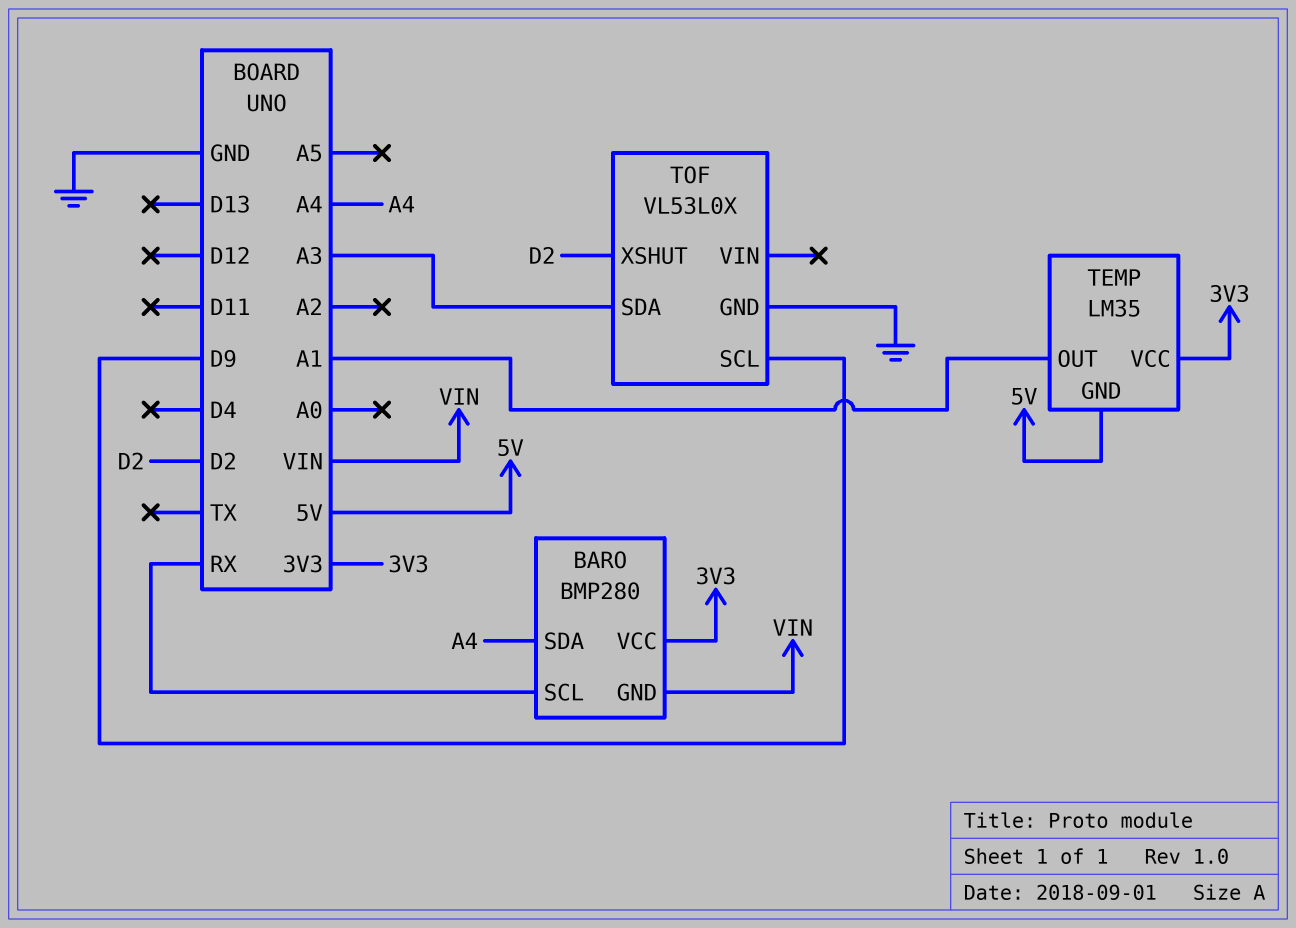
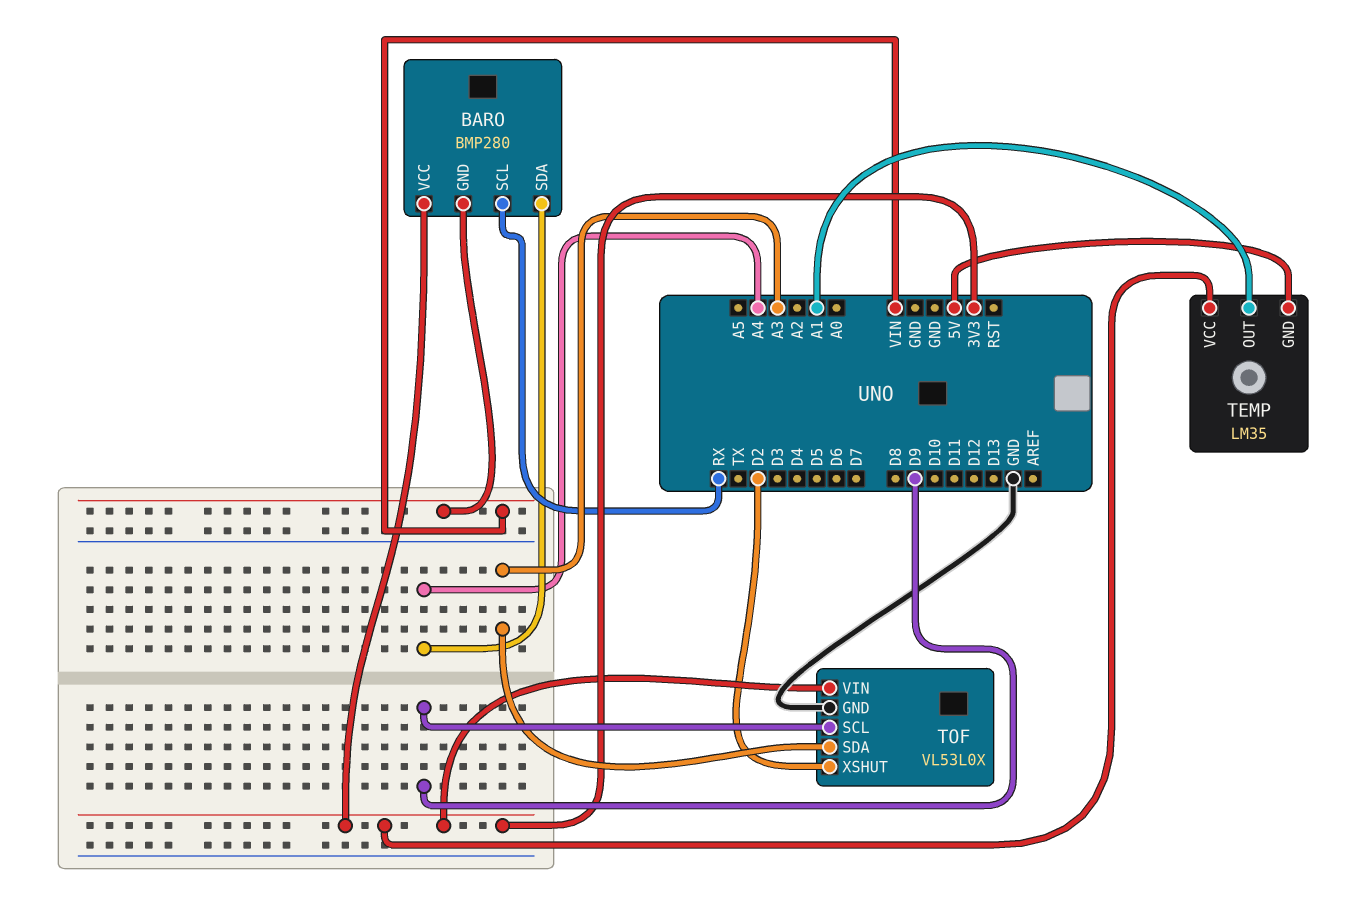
TOF pin VIN: none -> 3V3

